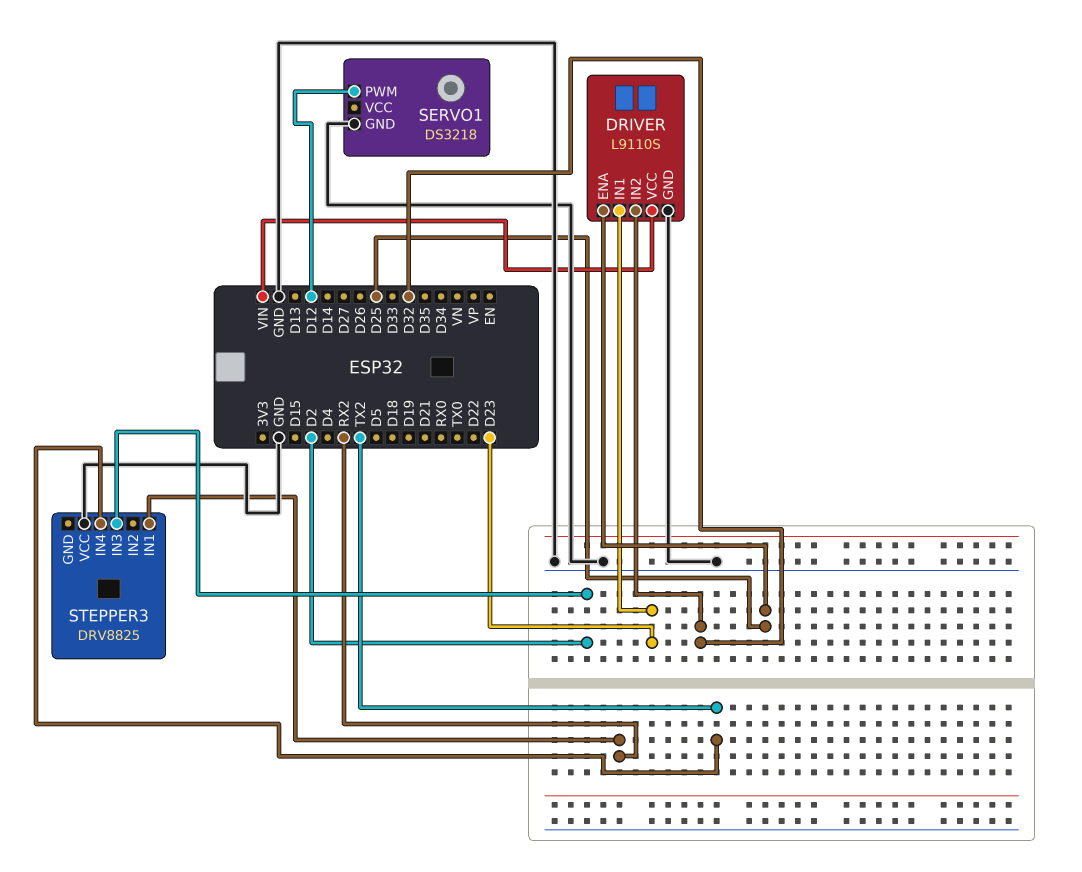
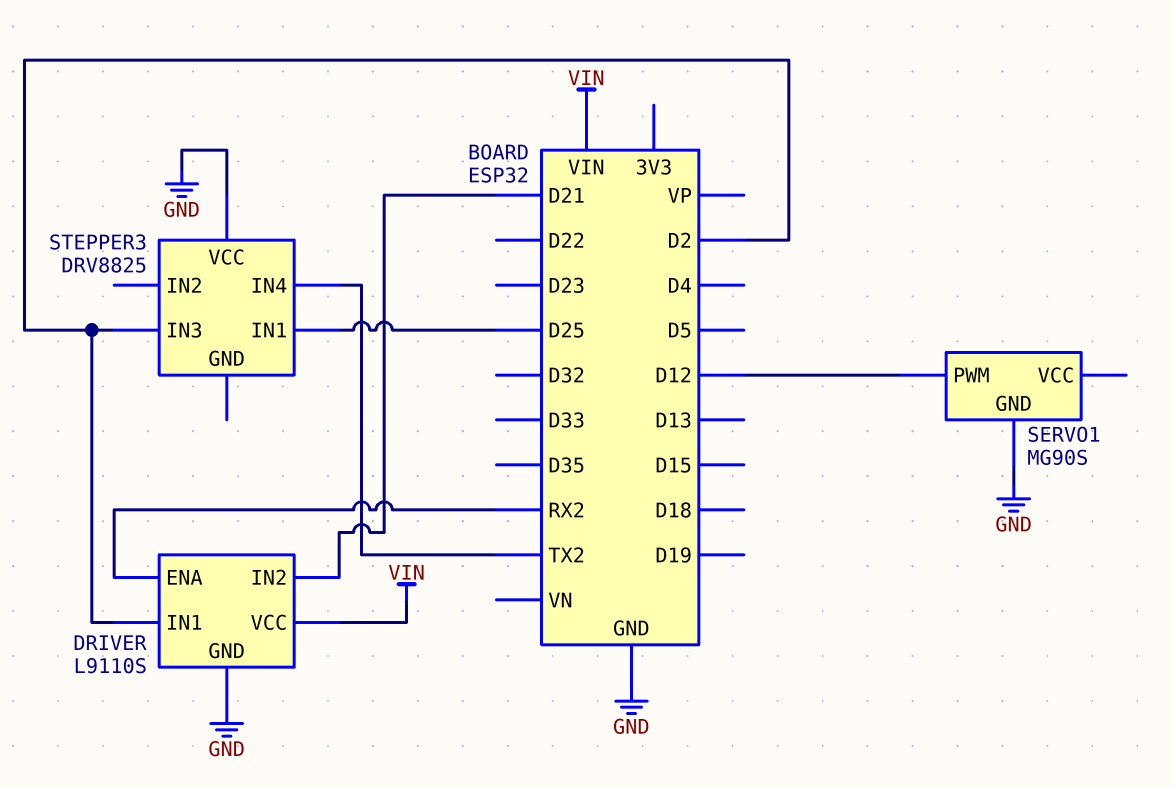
DRIVER pin ENA: D25 -> RX2
DRIVER pin IN1: D23 -> D2
DRIVER pin IN2: D32 -> D21
SERVO1: DS3218 -> MG90S
STEPPER3 pin IN1: RX2 -> D25

